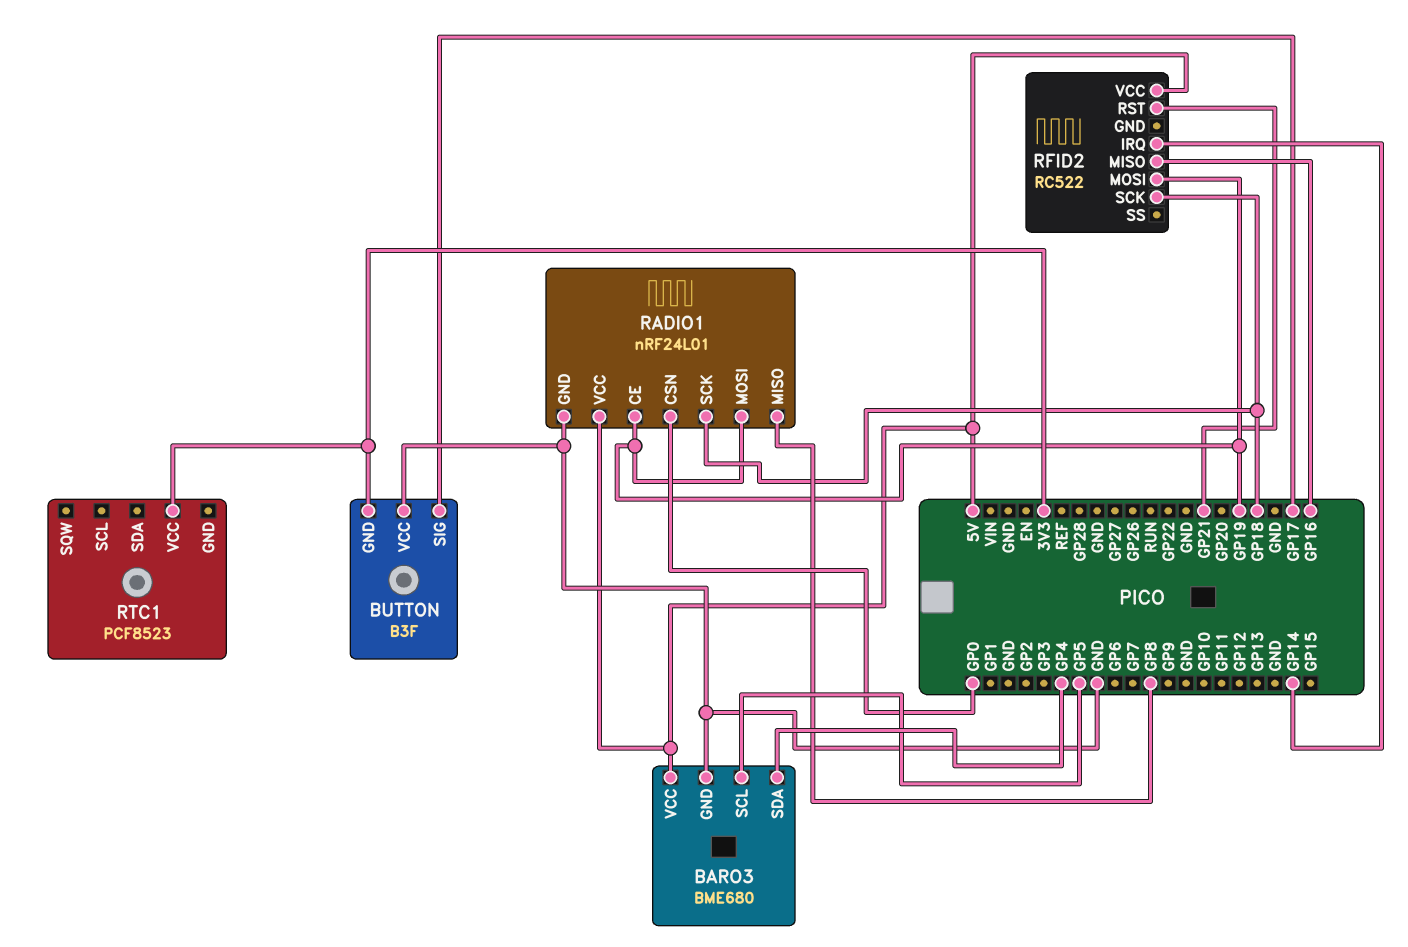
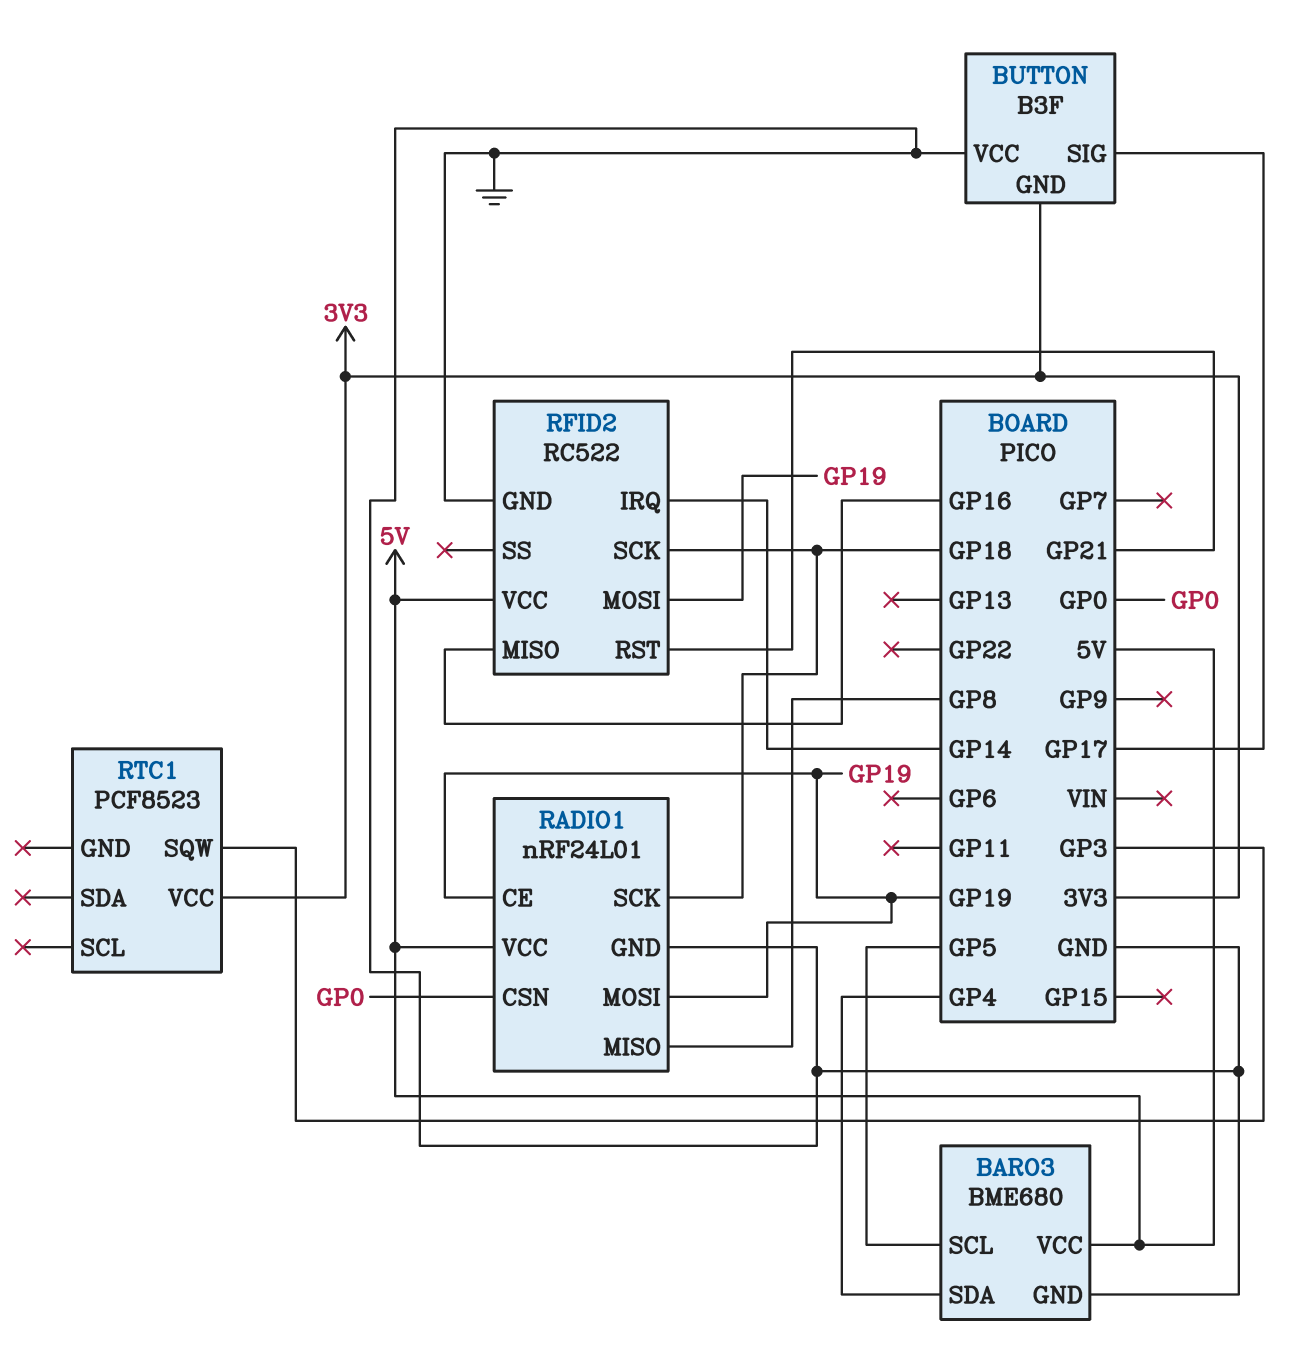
RFID2 pin GND: none -> GND
RTC1 pin SQW: none -> GP3

